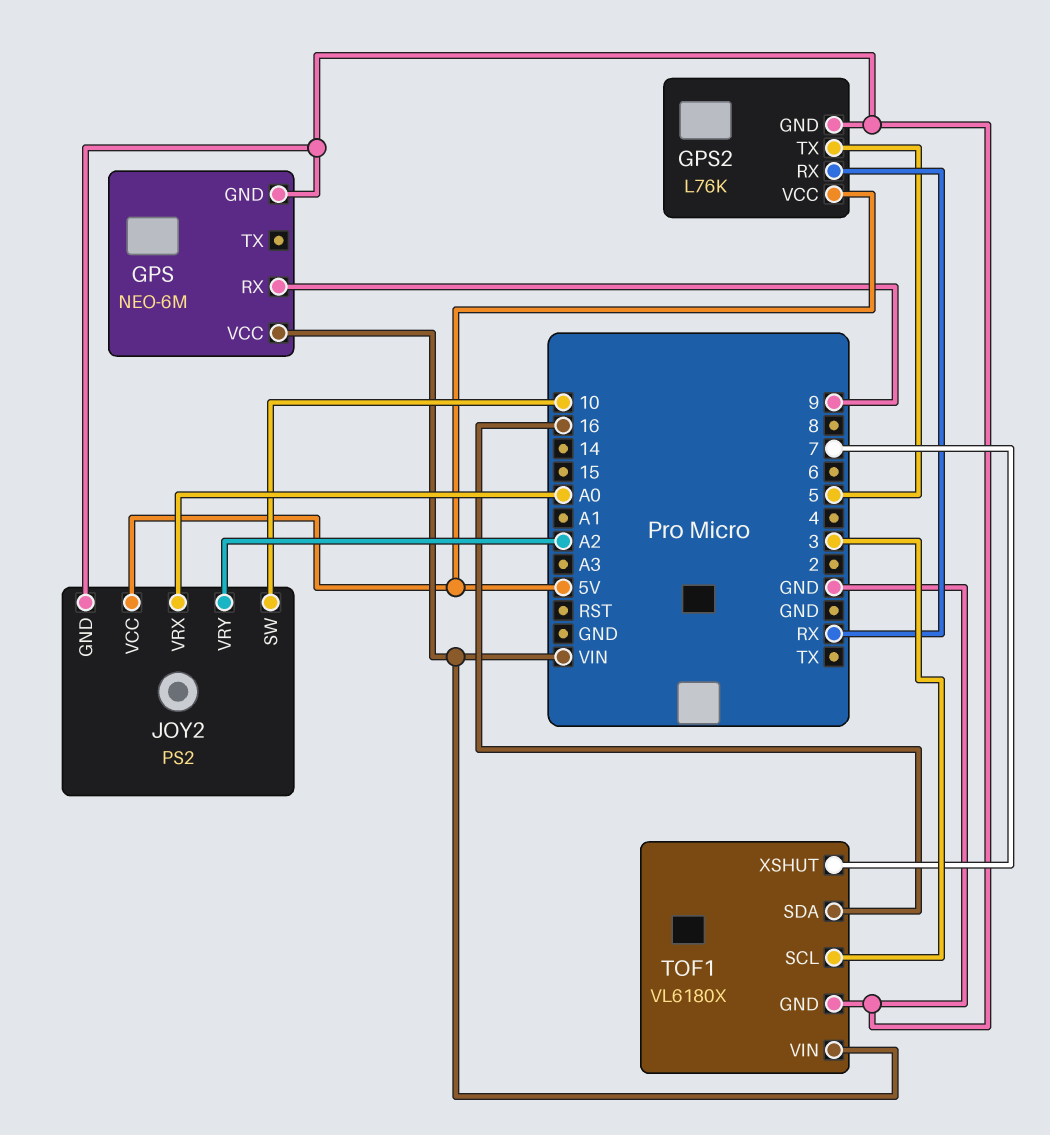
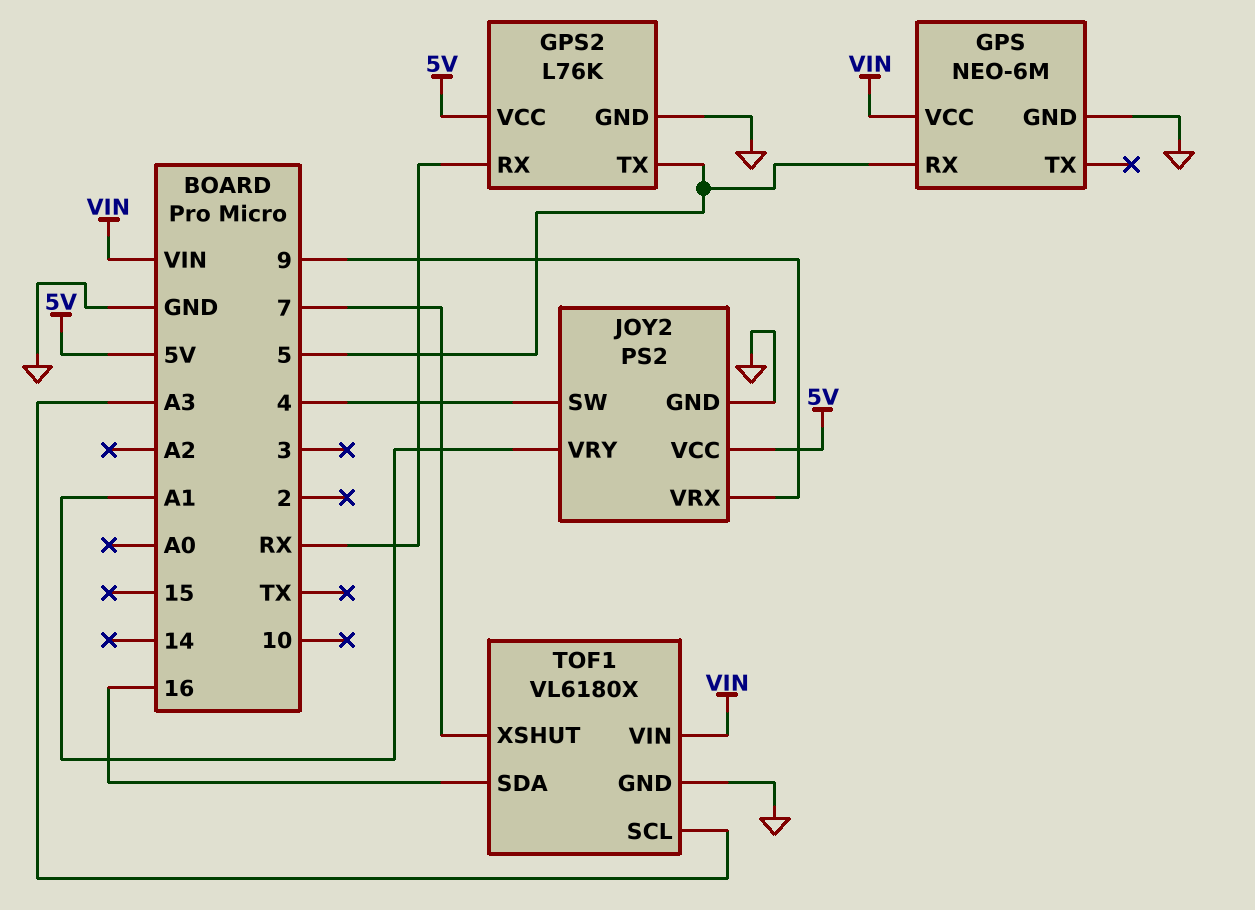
GPS pin RX: 9 -> 5
JOY2 pin SW: 10 -> 4
JOY2 pin VRX: A0 -> 9
JOY2 pin VRY: A2 -> A1
TOF1 pin SCL: 3 -> A3

